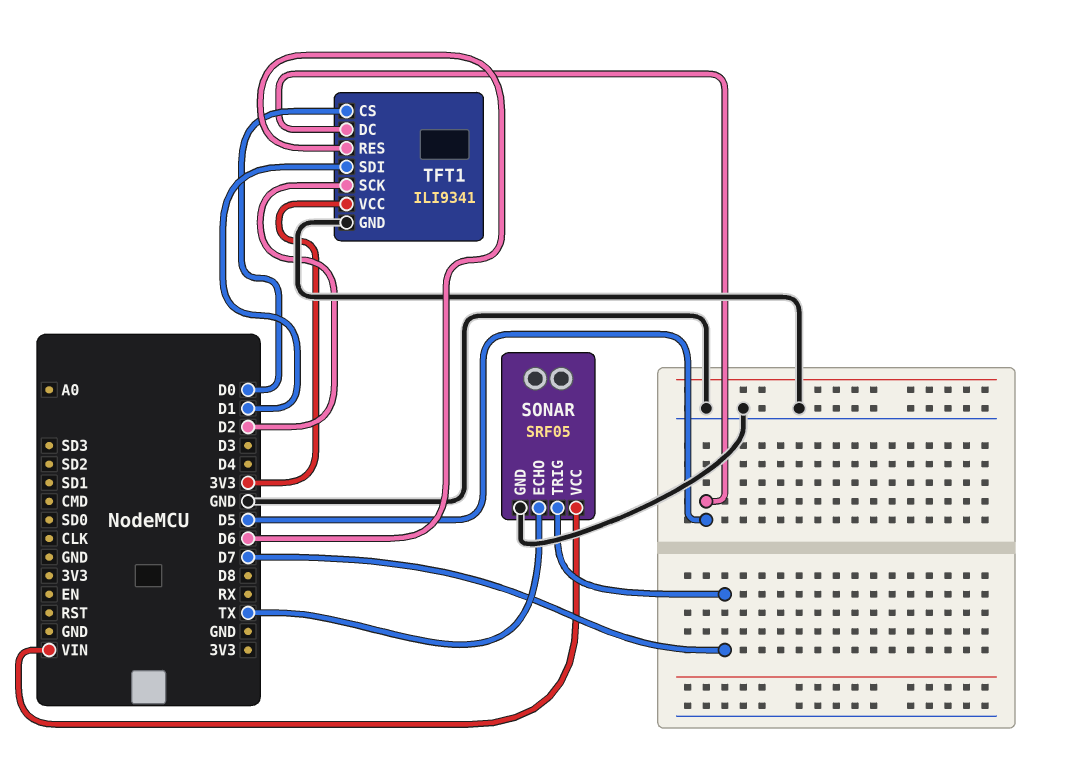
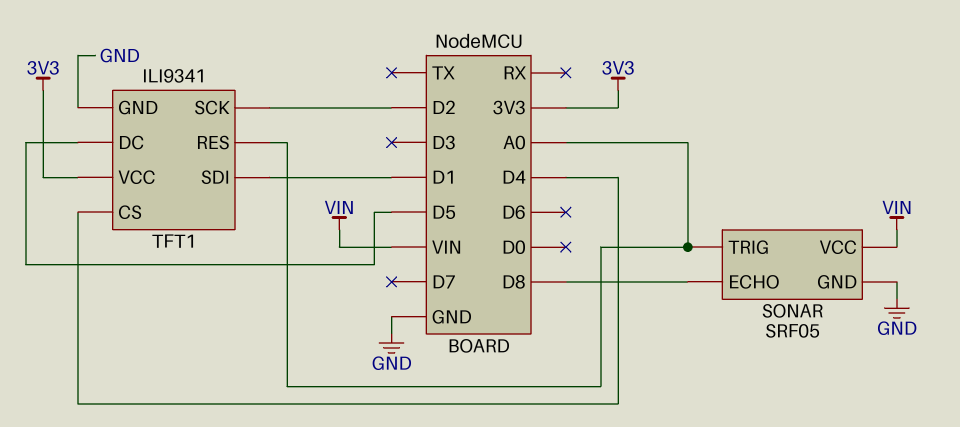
SONAR pin ECHO: TX -> D8
SONAR pin TRIG: D7 -> A0
TFT1 pin CS: D0 -> D4
TFT1 pin RES: D6 -> A0

